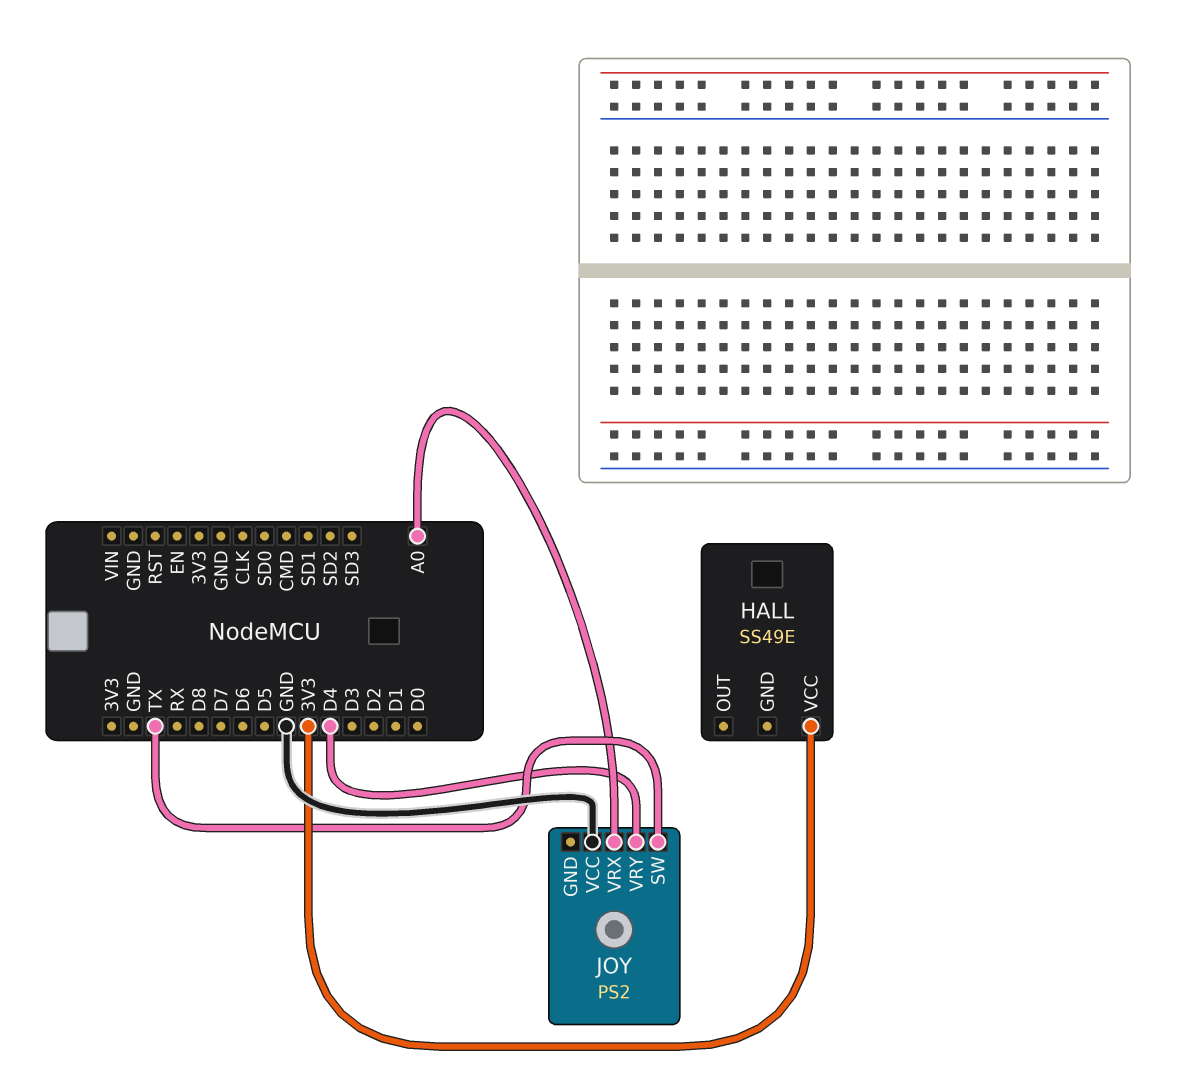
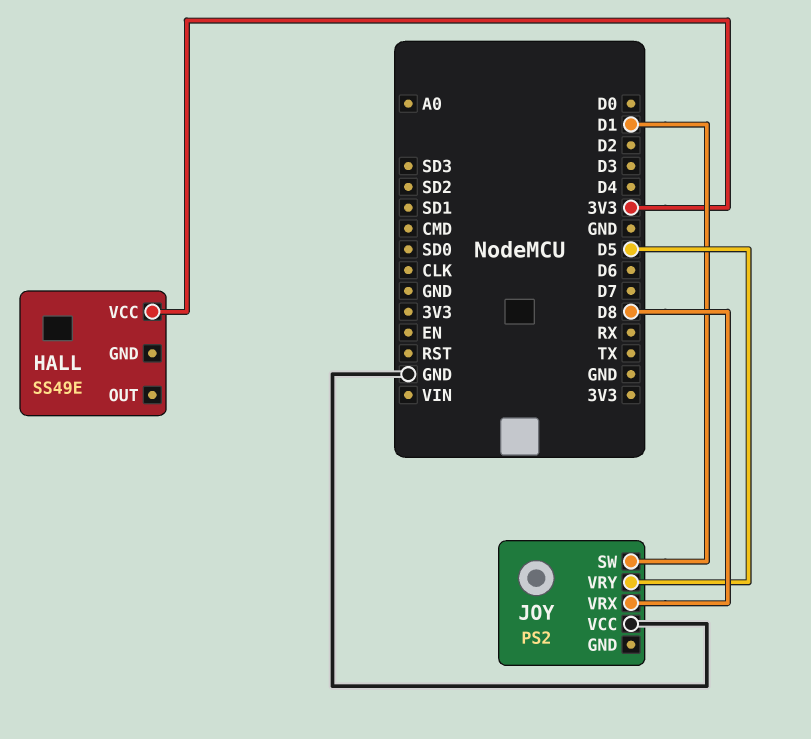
JOY pin SW: TX -> D1
JOY pin VRX: A0 -> D8
JOY pin VRY: D4 -> D5

